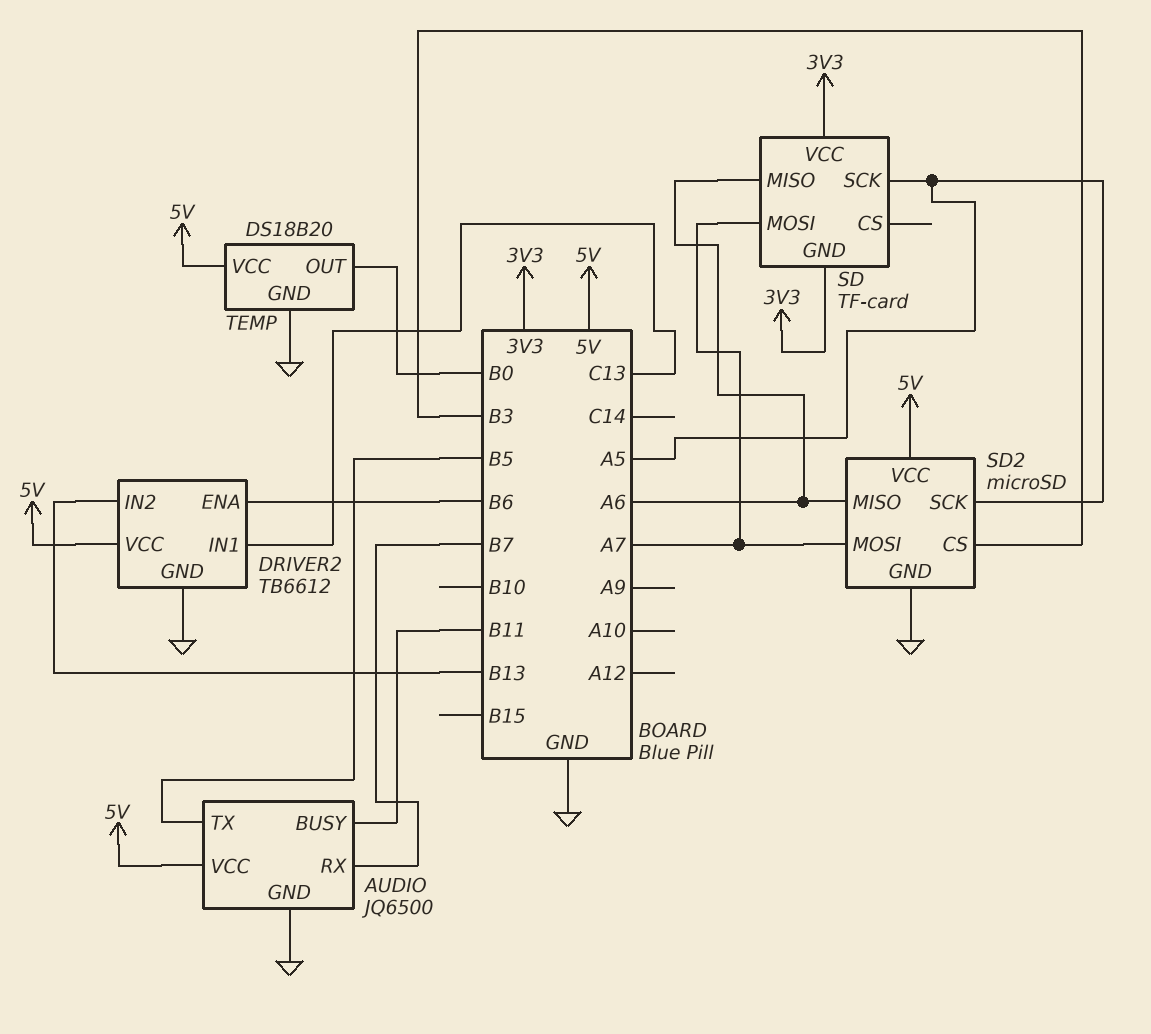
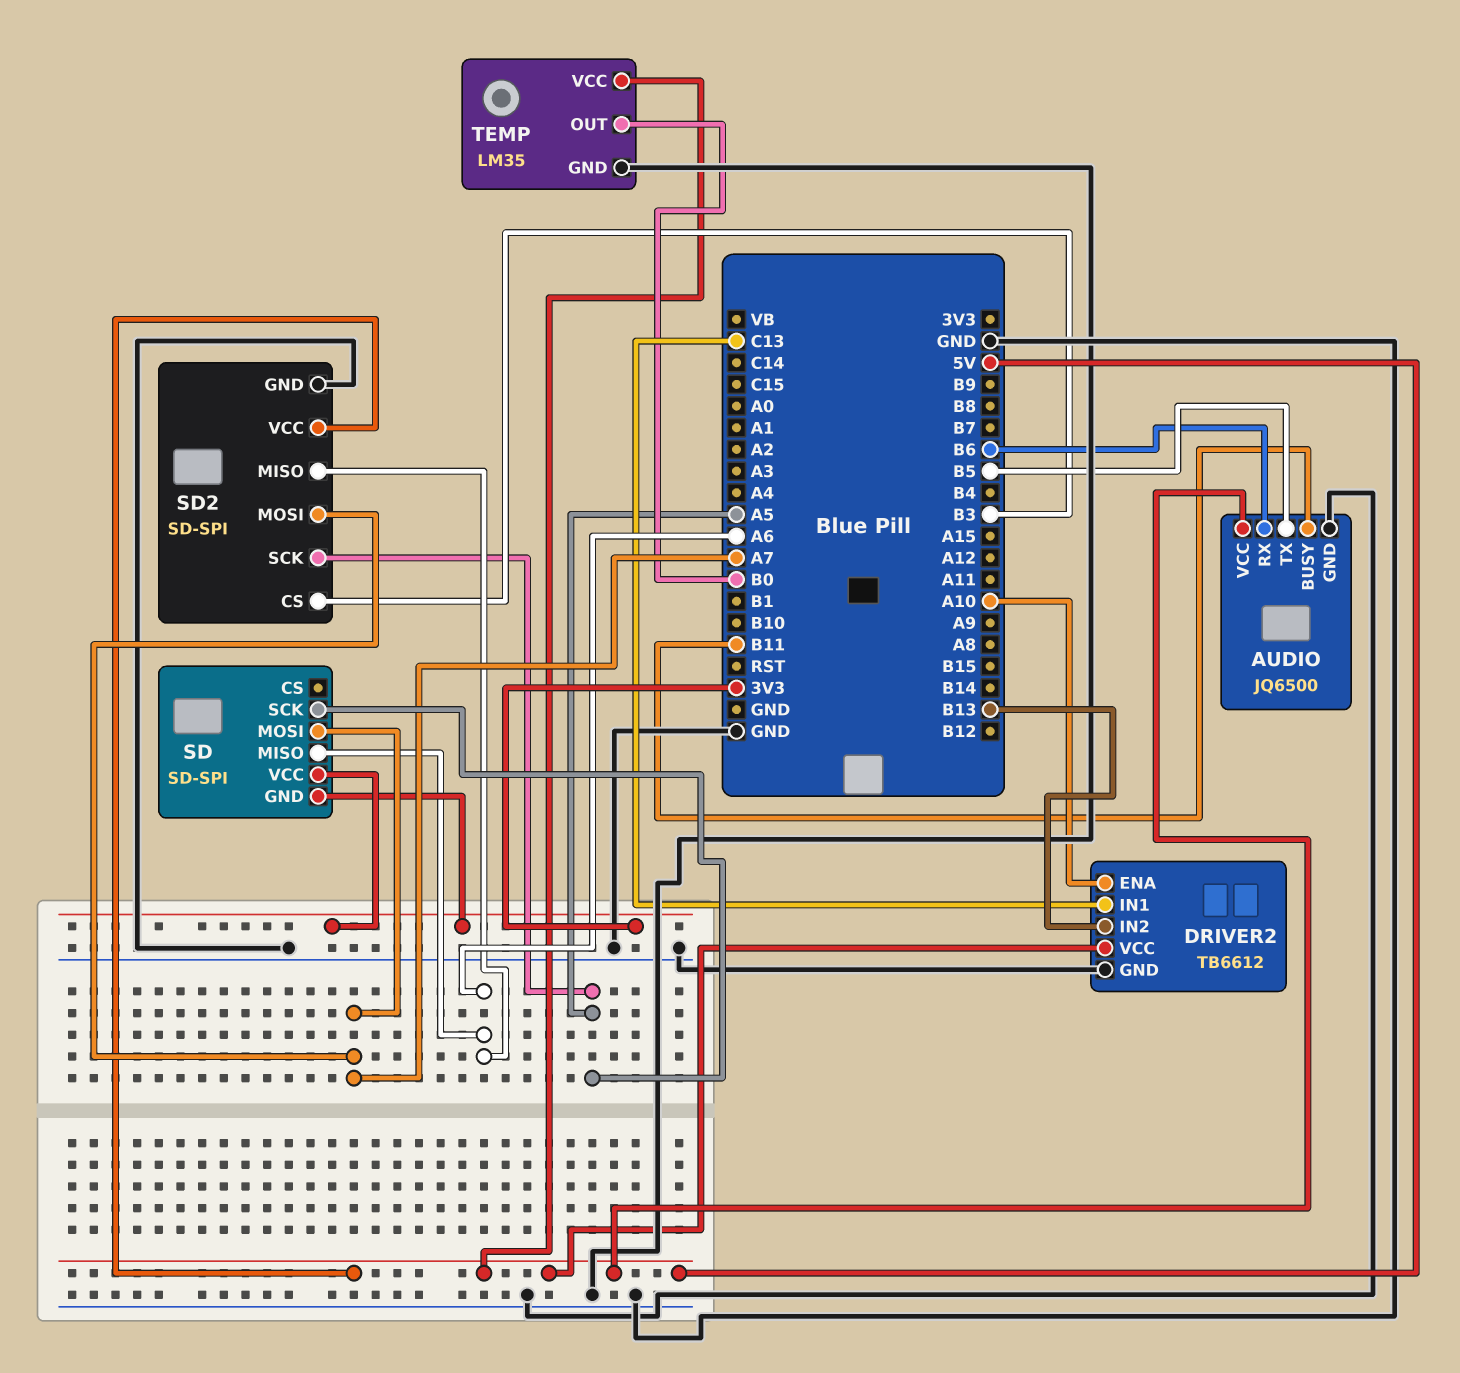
AUDIO pin RX: B7 -> B6
DRIVER2 pin ENA: B6 -> A10
SD: TF-card -> SD-SPI
SD2: microSD -> SD-SPI
TEMP: DS18B20 -> LM35

